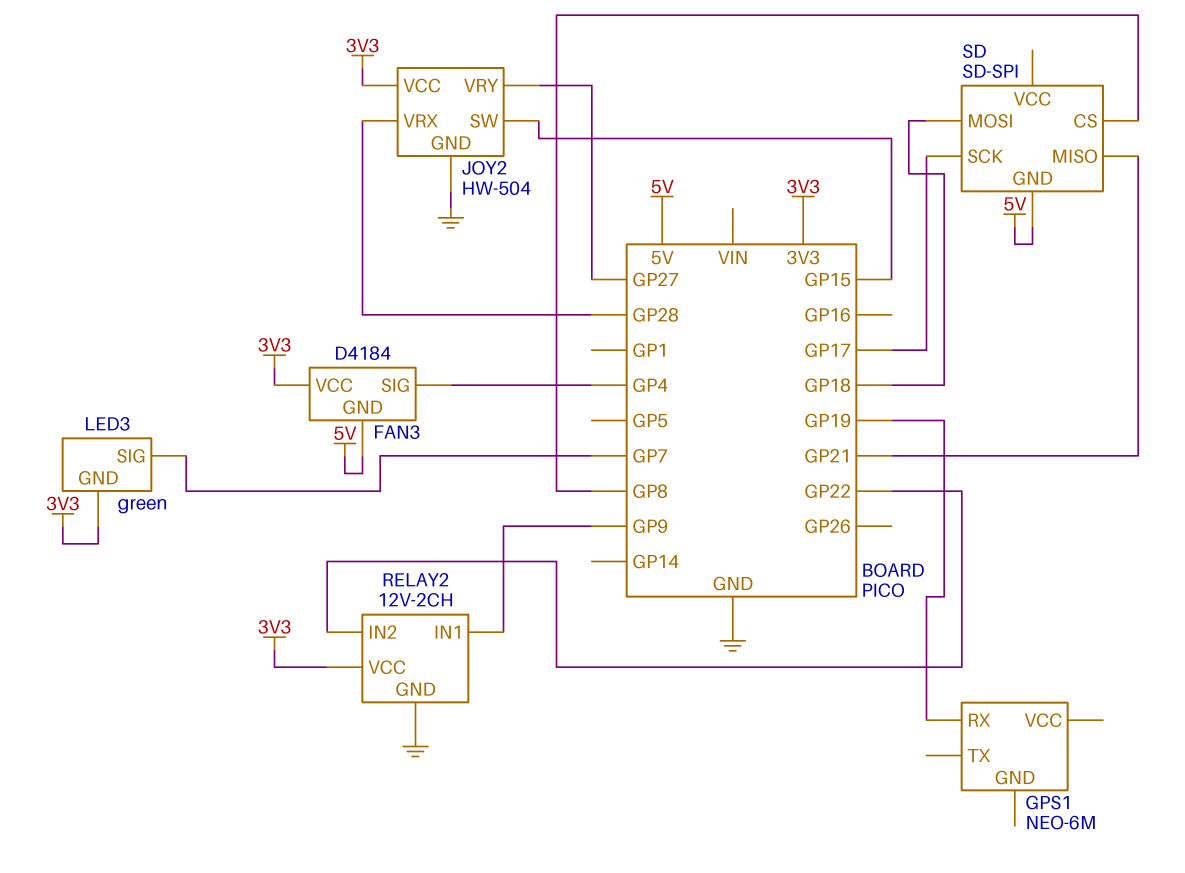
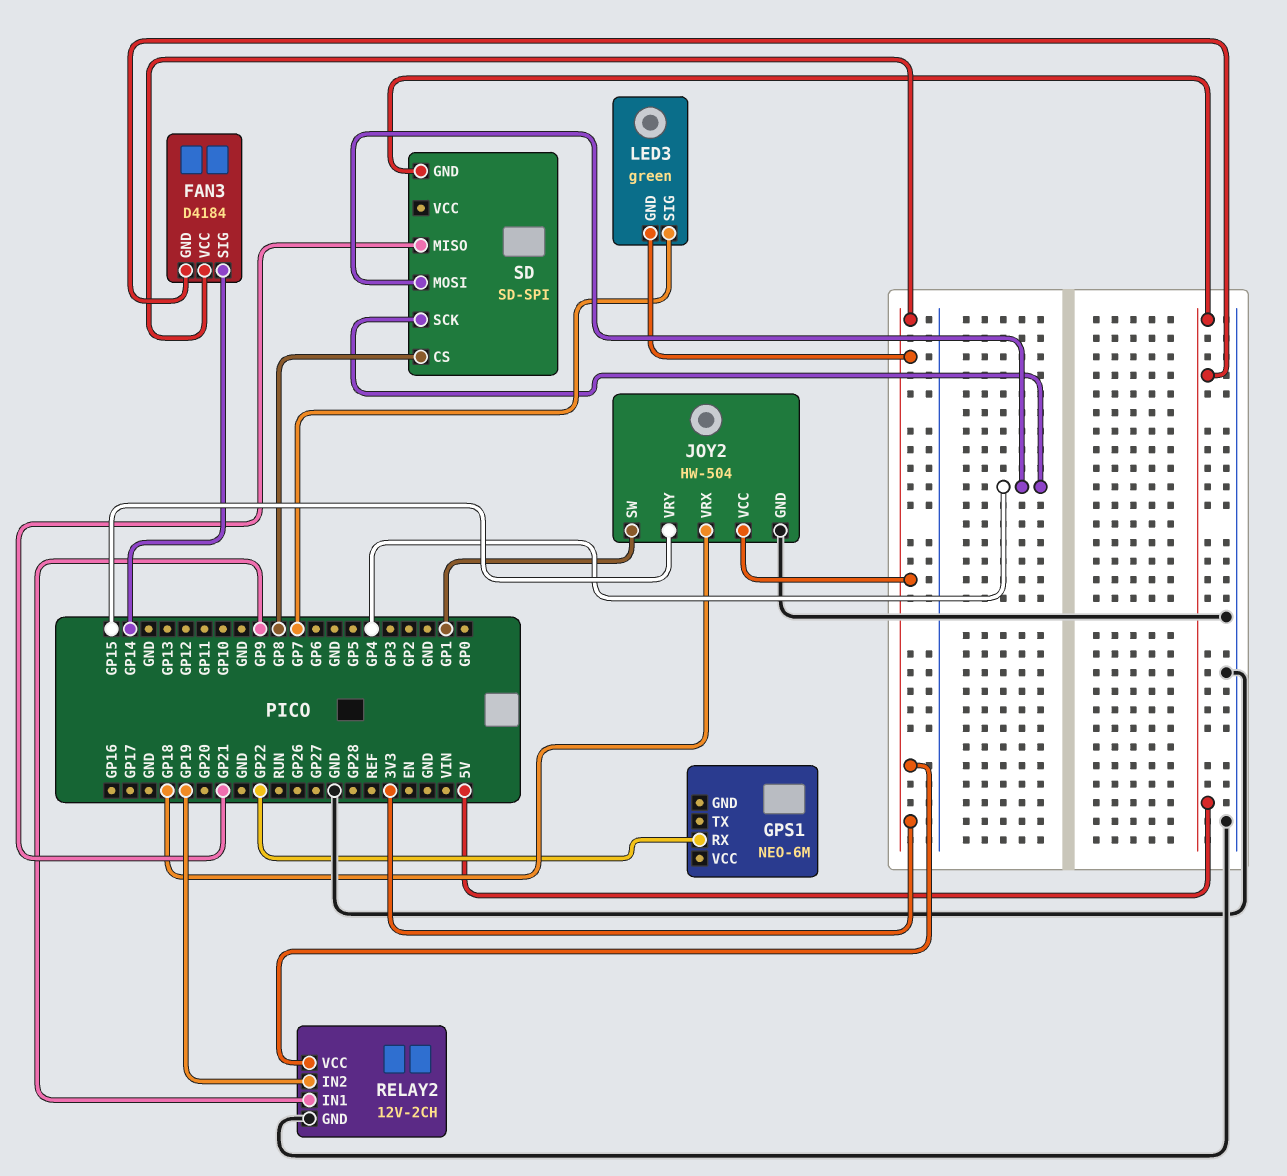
FAN3 pin SIG: GP4 -> GP14
GPS1 pin RX: GP19 -> GP22
JOY2 pin SW: GP15 -> GP1
JOY2 pin VRX: GP28 -> GP18
JOY2 pin VRY: GP27 -> GP15
RELAY2 pin IN2: GP22 -> GP19
SD pin MOSI: GP18 -> GP4
SD pin SCK: GP17 -> GP4

